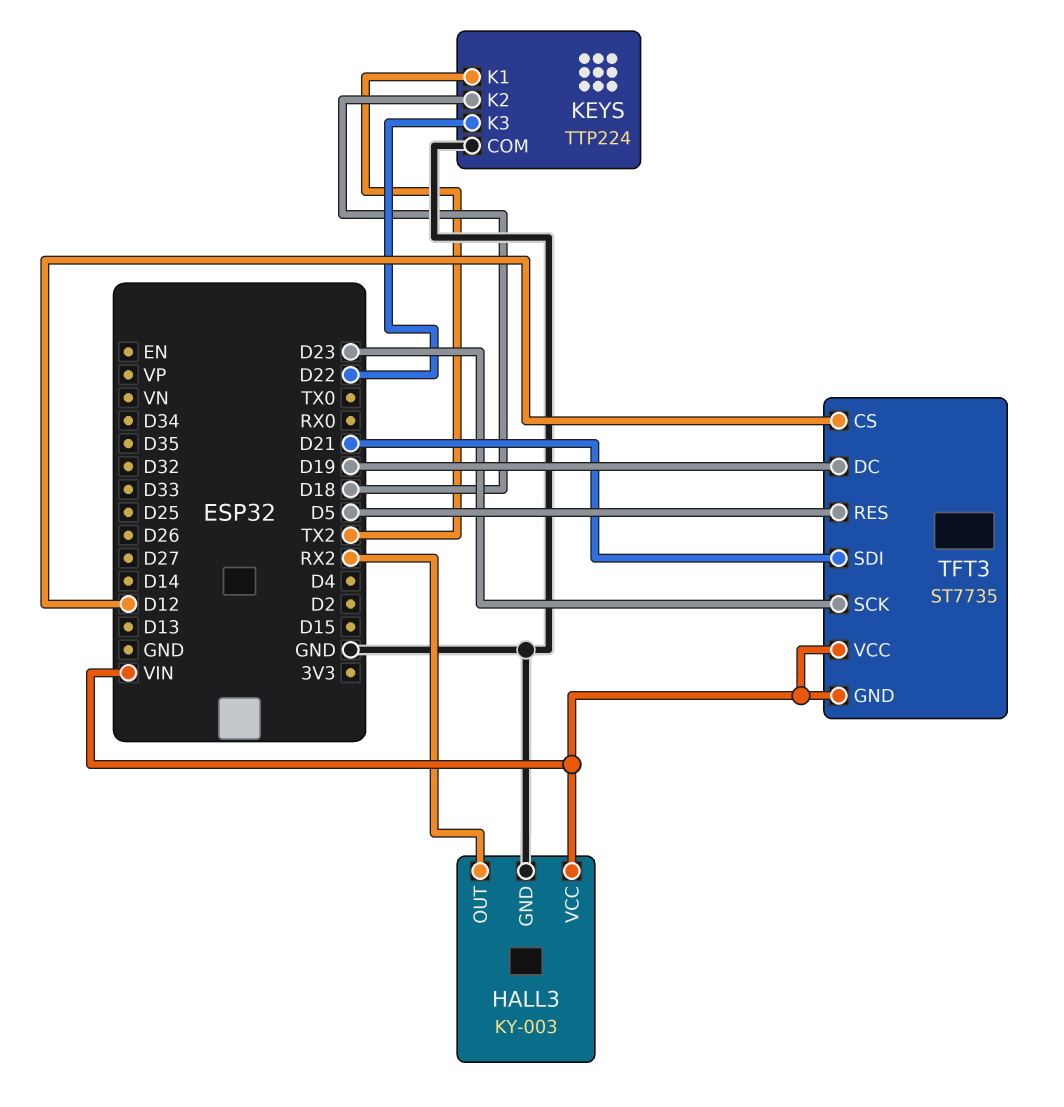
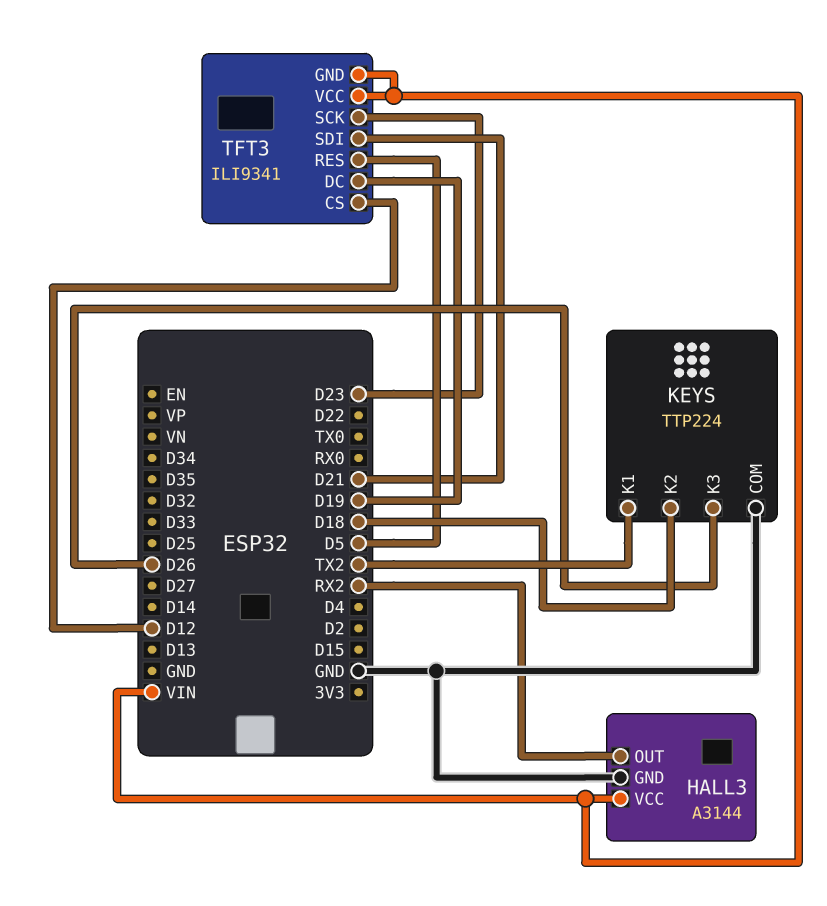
HALL3: KY-003 -> A3144
KEYS pin K3: D22 -> D26
TFT3: ST7735 -> ILI9341

